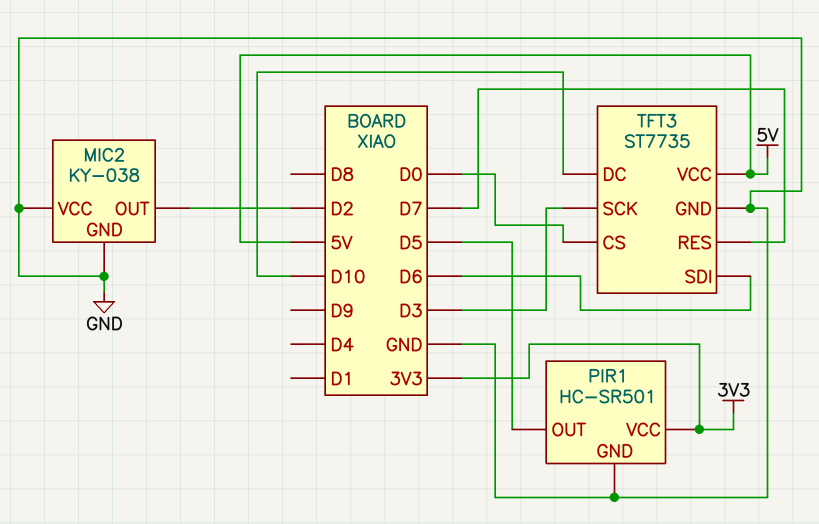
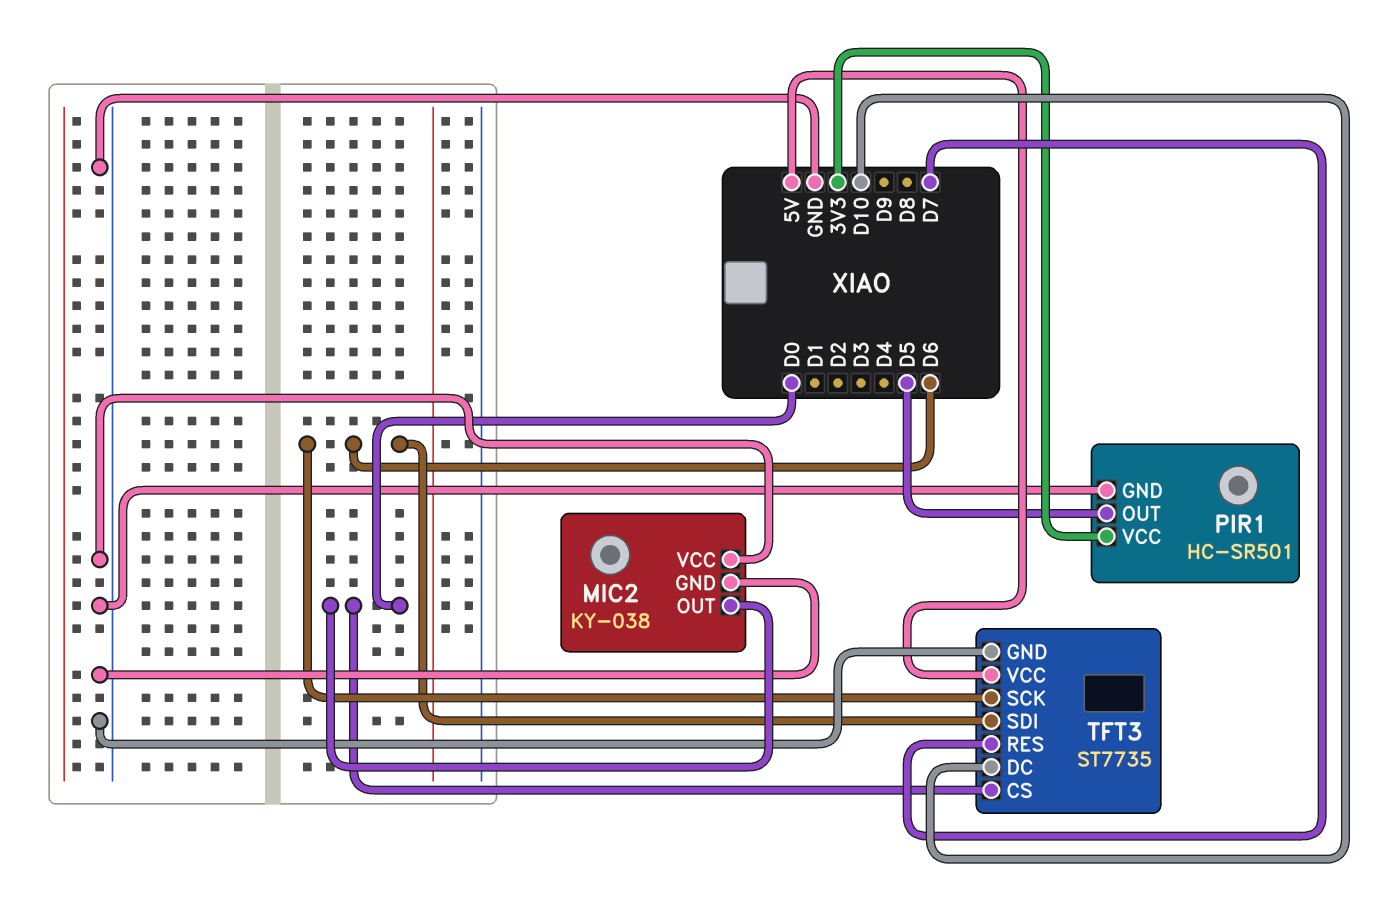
MIC2 pin OUT: D2 -> D0
TFT3 pin SCK: D3 -> D6

